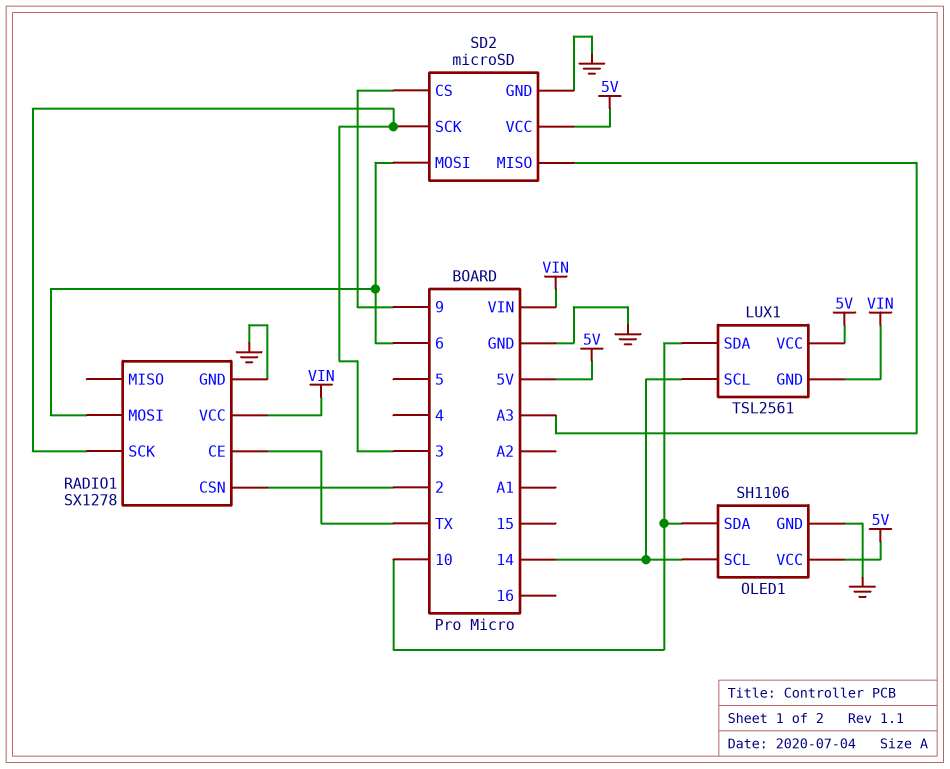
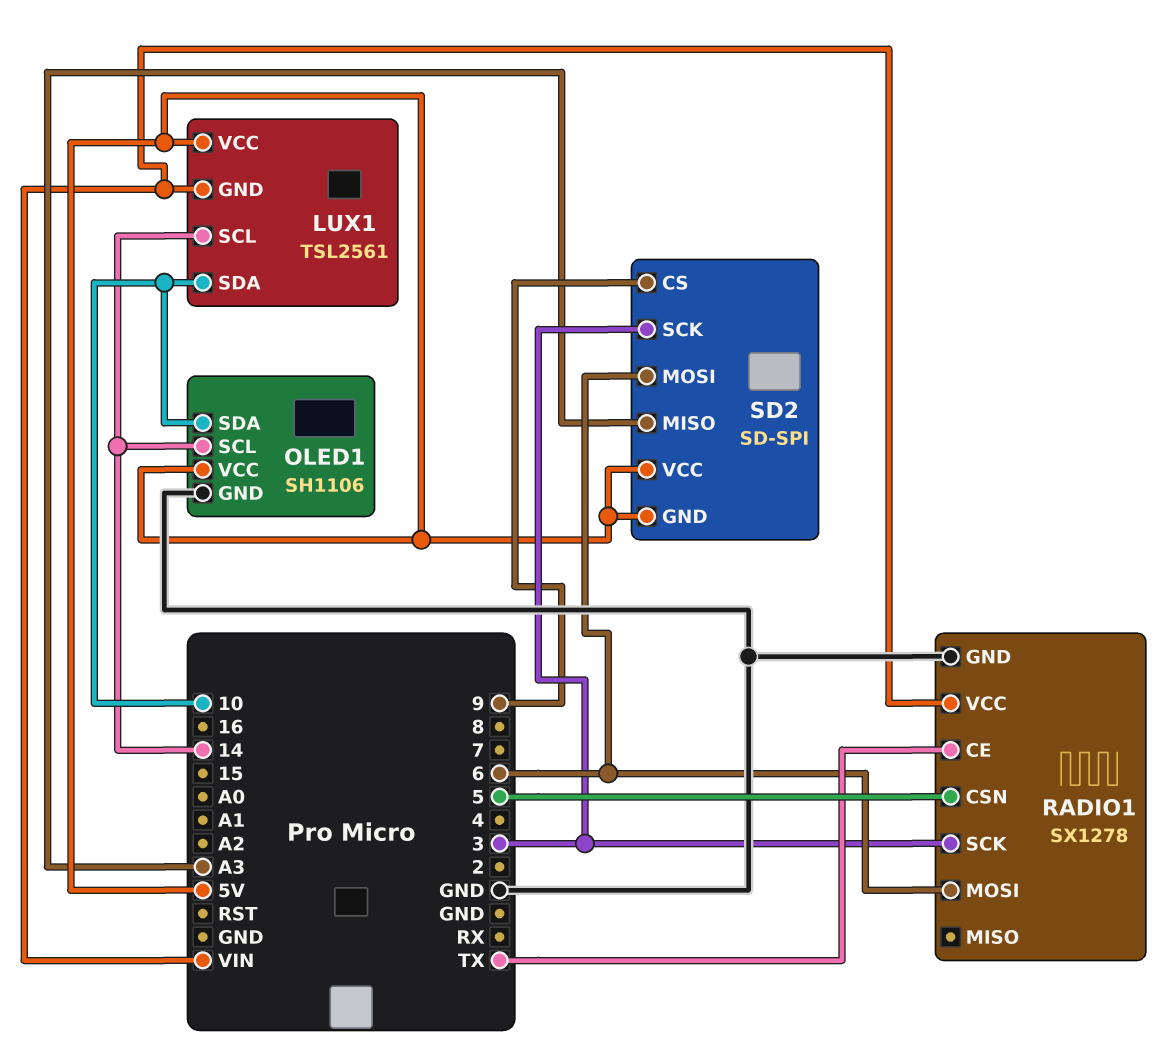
RADIO1 pin CSN: 2 -> 5
SD2: microSD -> SD-SPI
SD2 pin GND: GND -> 5V

